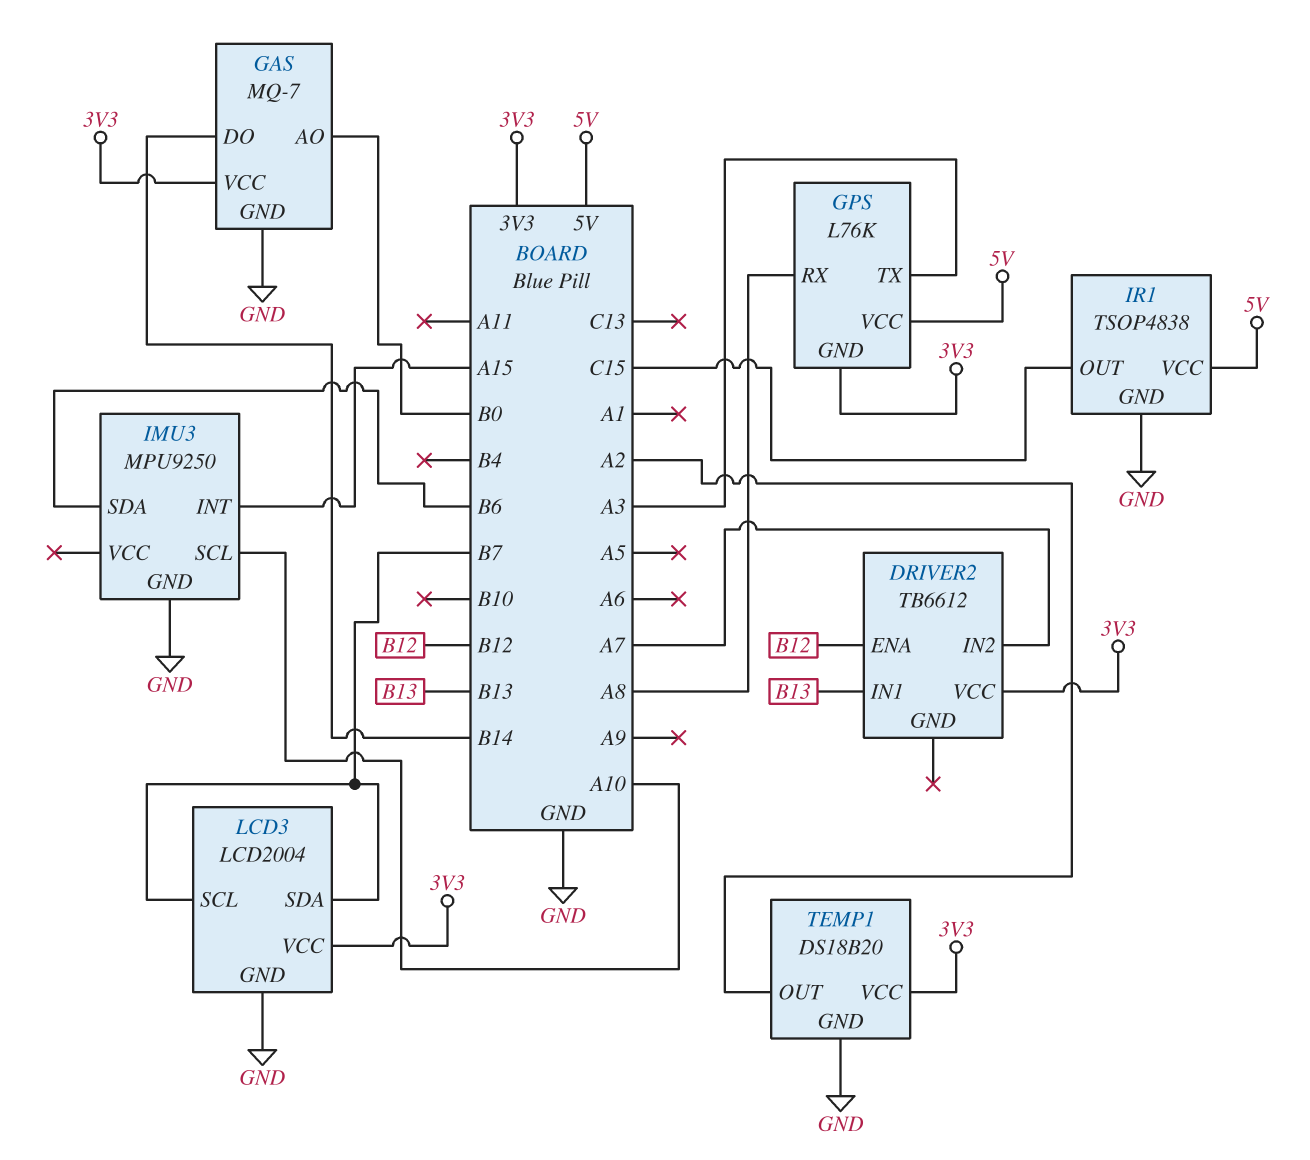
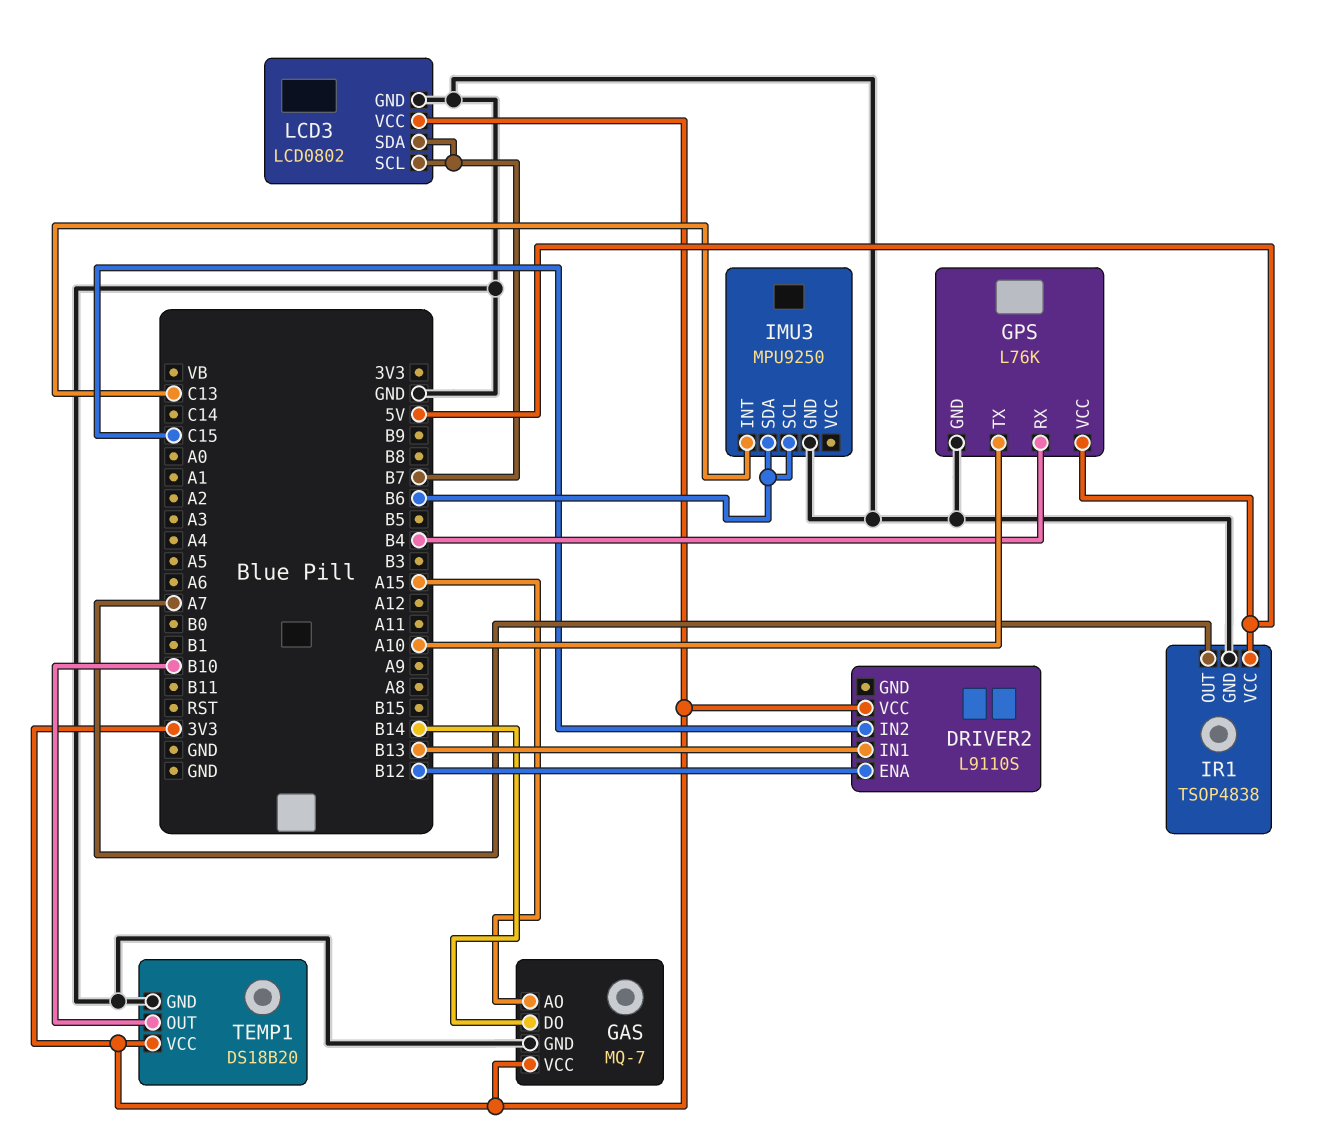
DRIVER2: TB6612 -> L9110S
DRIVER2 pin IN2: A7 -> C15
GAS pin AO: B0 -> A15
GPS pin GND: 3V3 -> GND
GPS pin RX: A8 -> B4
GPS pin TX: A3 -> A10
IMU3 pin INT: A15 -> C13
IMU3 pin SCL: A10 -> B6
IR1 pin OUT: C15 -> A7
LCD3: LCD2004 -> LCD0802
TEMP1 pin OUT: A2 -> B10

